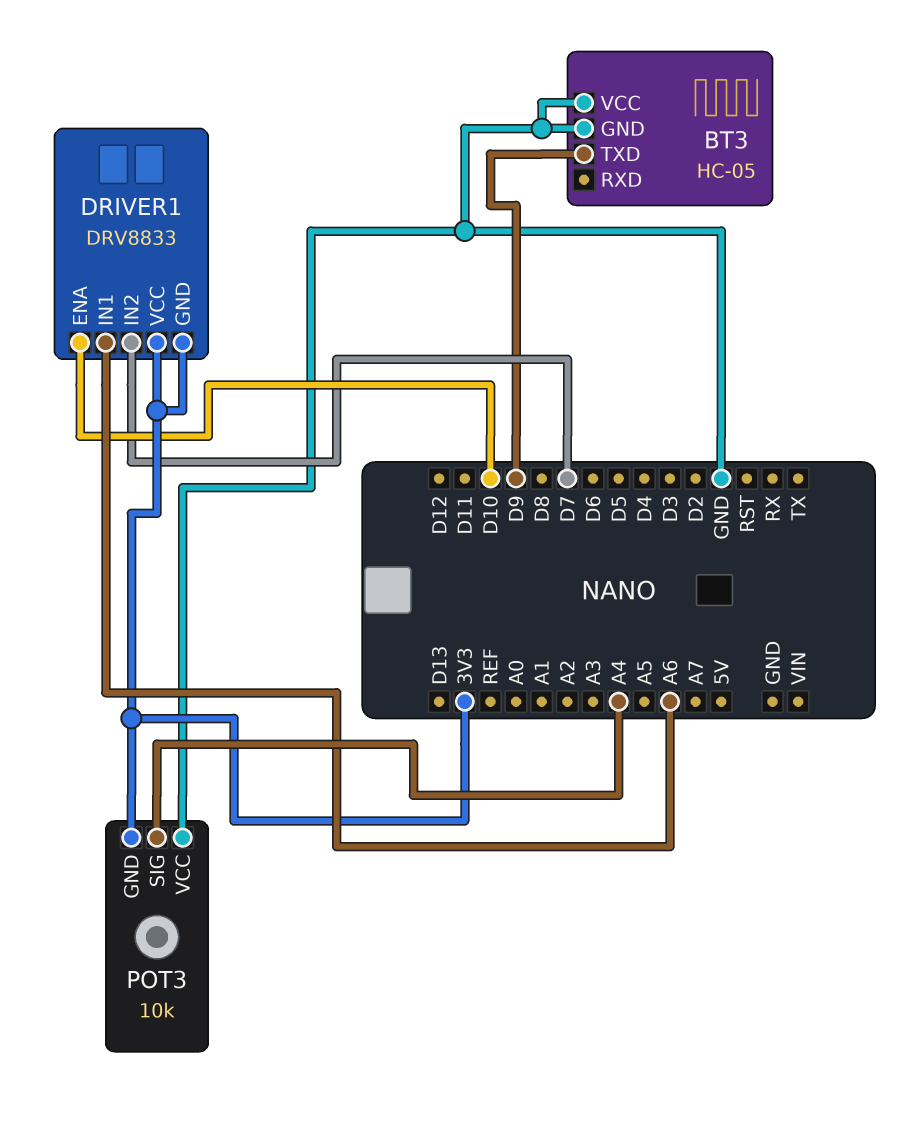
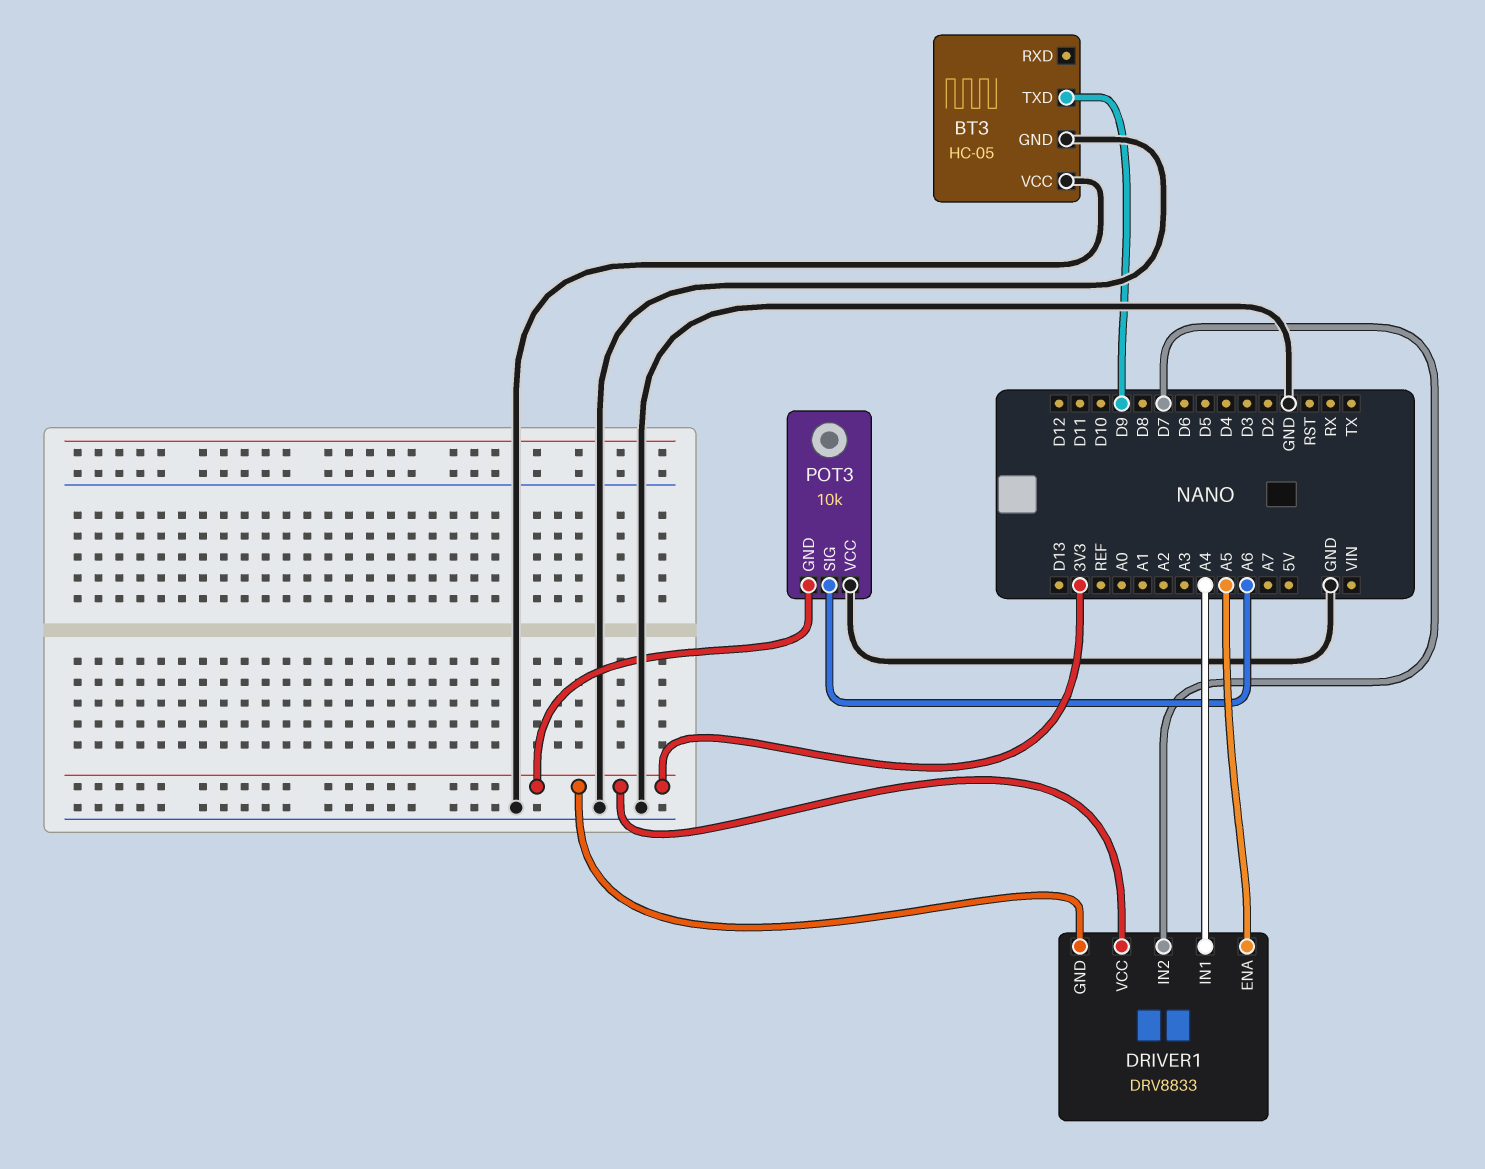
DRIVER1 pin ENA: D10 -> A5
DRIVER1 pin IN1: A6 -> A4
POT3 pin SIG: A4 -> A6

